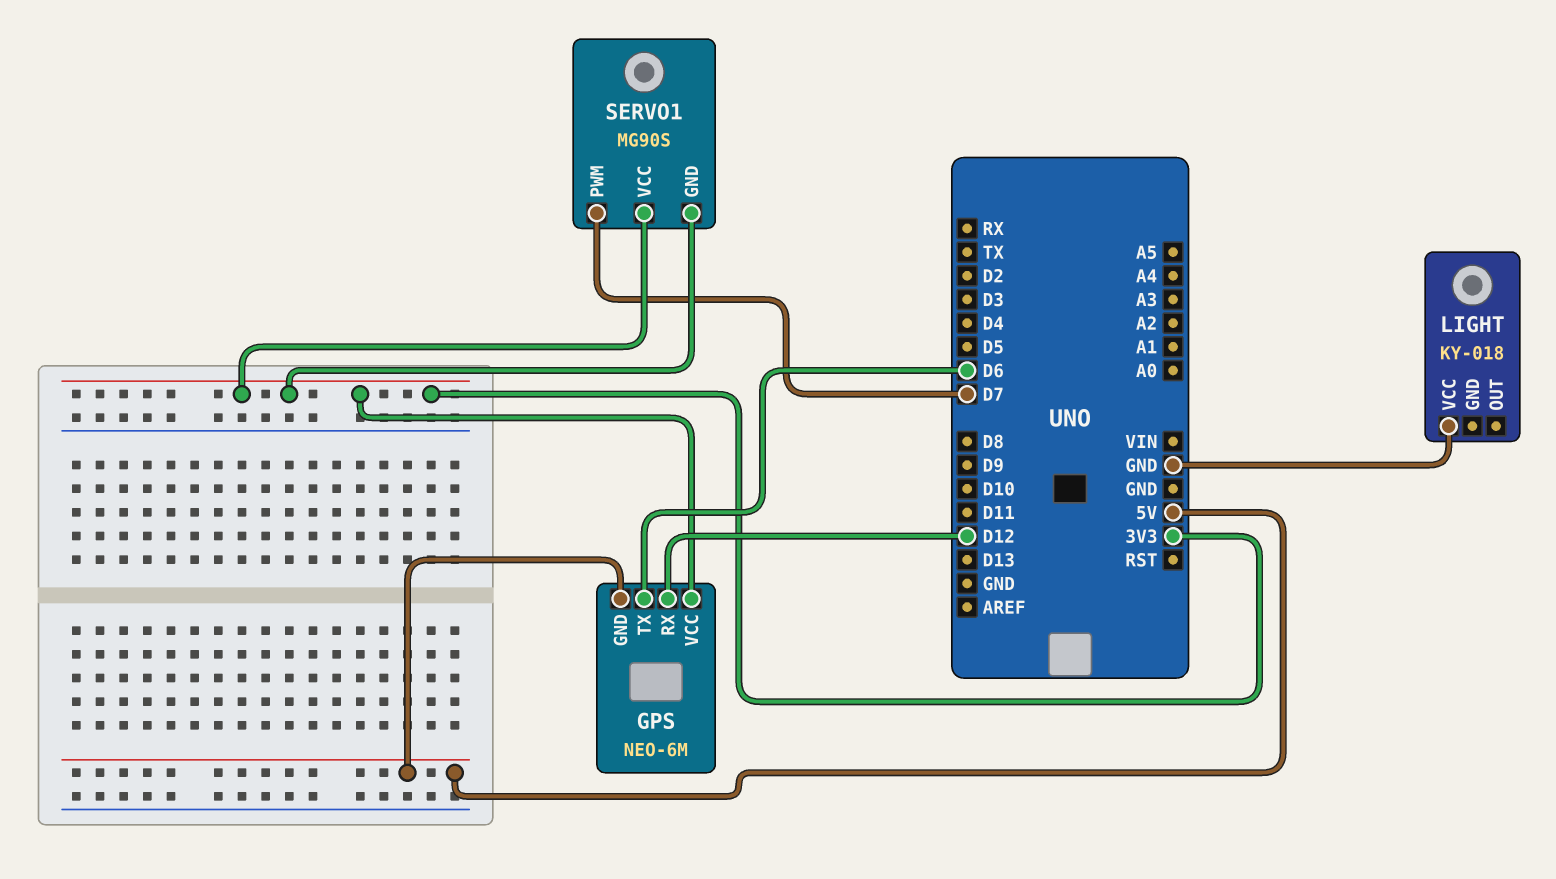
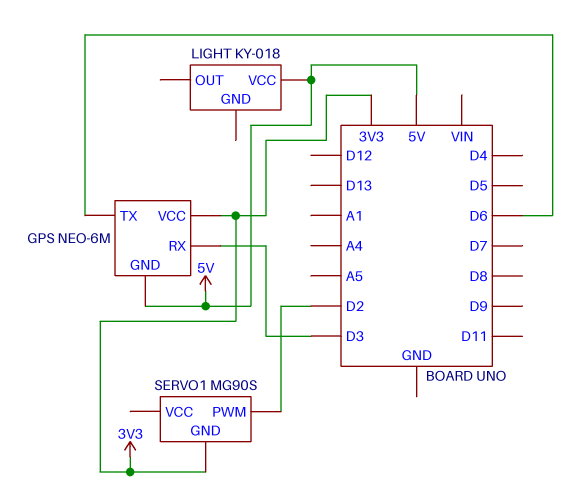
GPS pin RX: D12 -> D3
LIGHT pin VCC: GND -> 5V
SERVO1 pin PWM: D7 -> D2
SERVO1 pin VCC: 3V3 -> none

